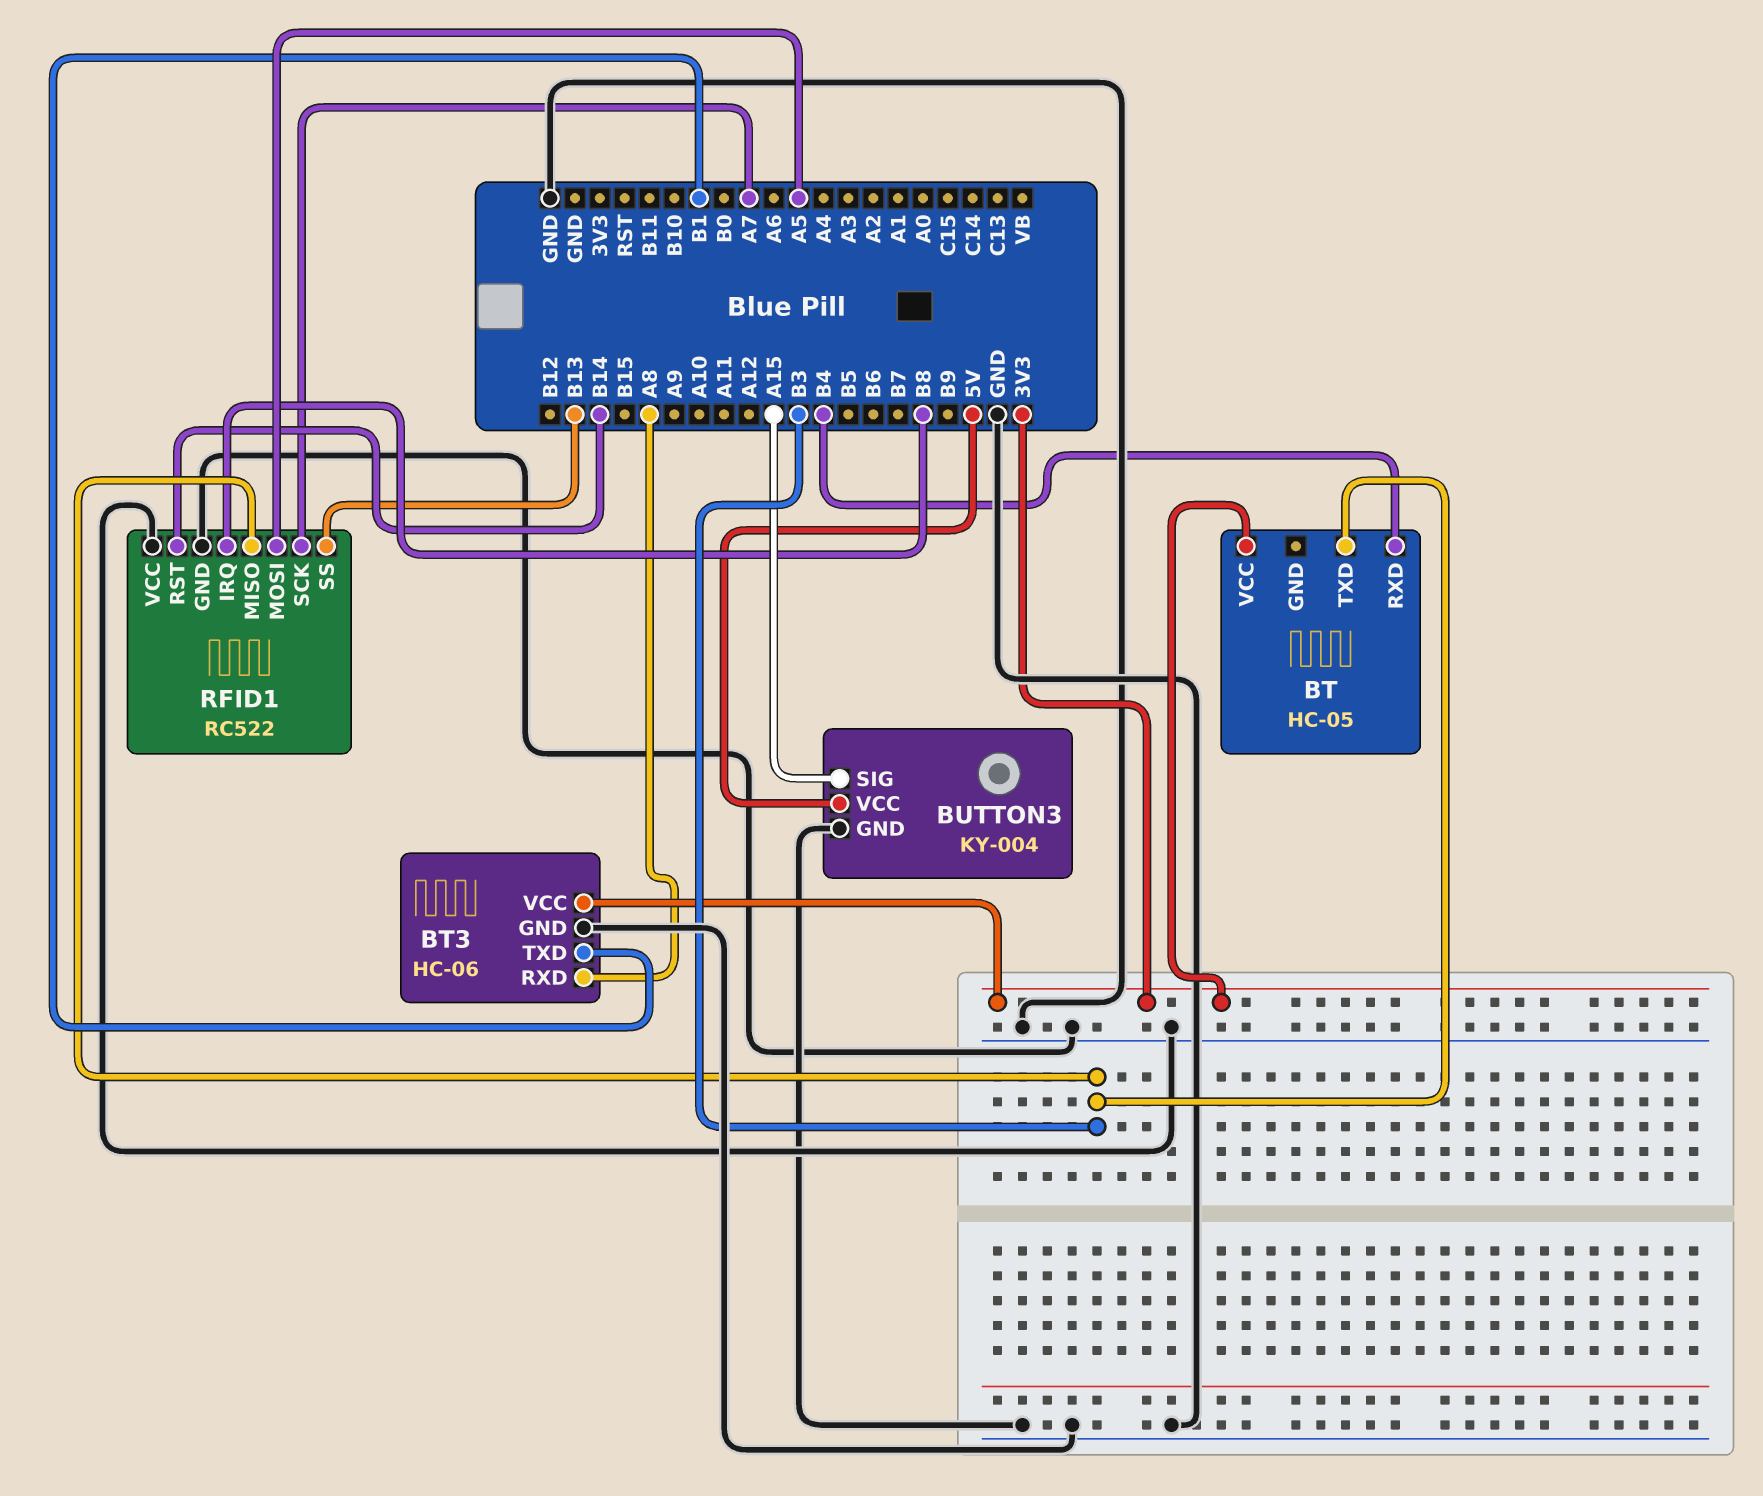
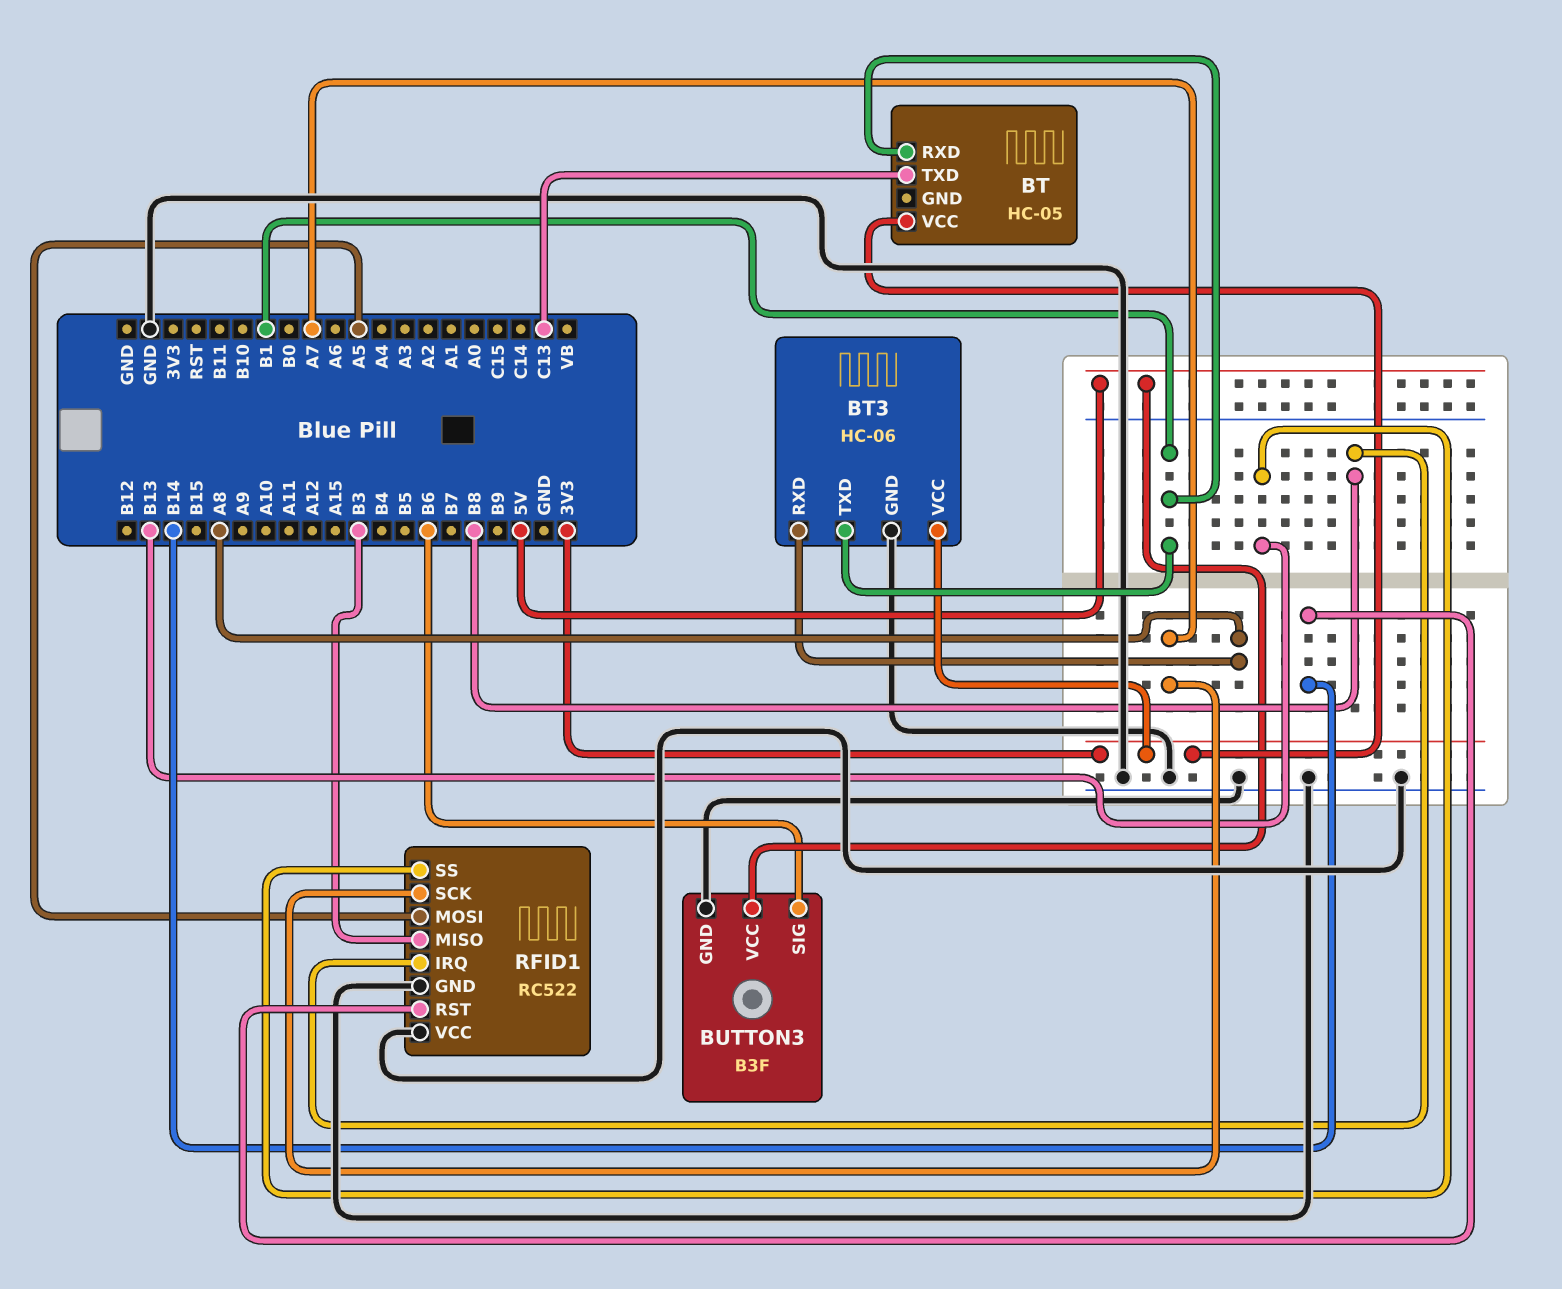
BT pin RXD: B4 -> B1
BT pin TXD: B3 -> C13
BUTTON3: KY-004 -> B3F
BUTTON3 pin SIG: A15 -> B6

